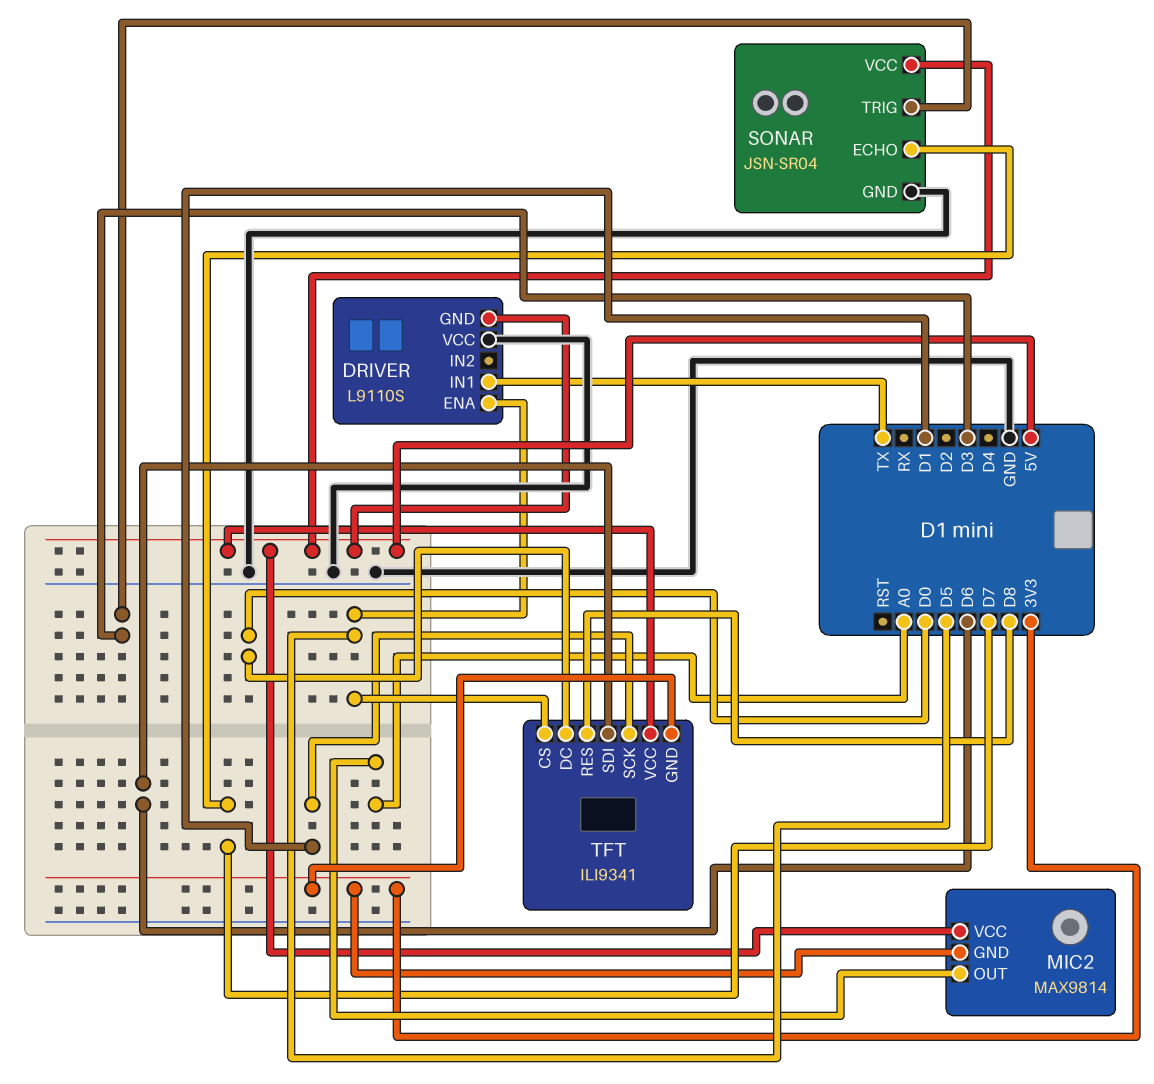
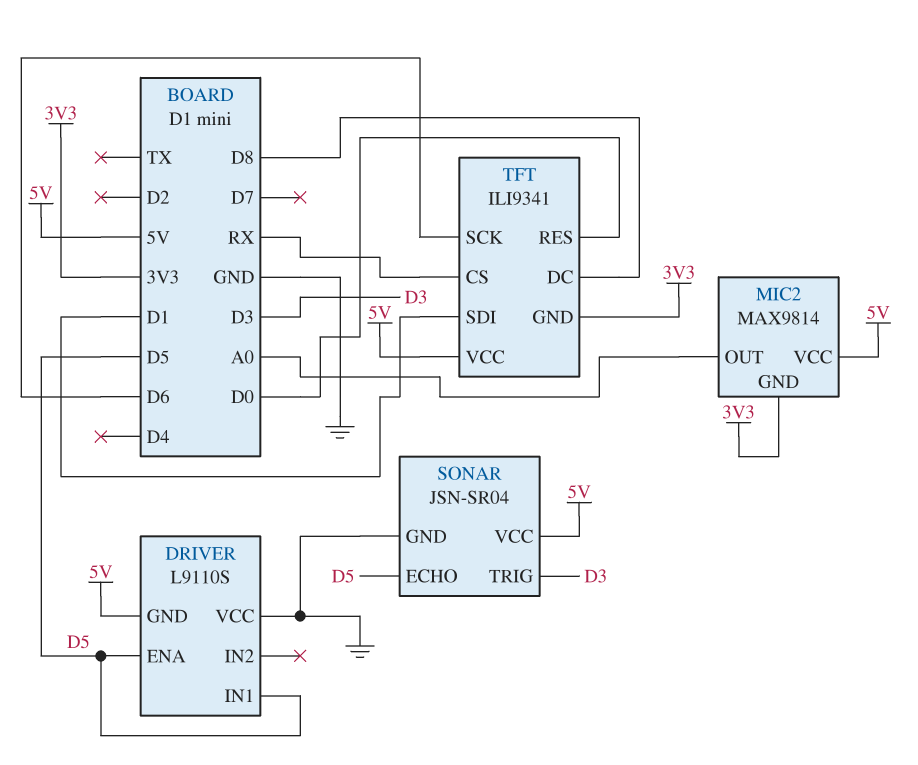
DRIVER pin IN1: TX -> D5
SONAR pin ECHO: D7 -> D5
TFT pin CS: D5 -> RX
TFT pin DC: D0 -> D8
TFT pin RES: D8 -> D0
TFT pin SCK: D1 -> D6
TFT pin SDI: D6 -> D1

